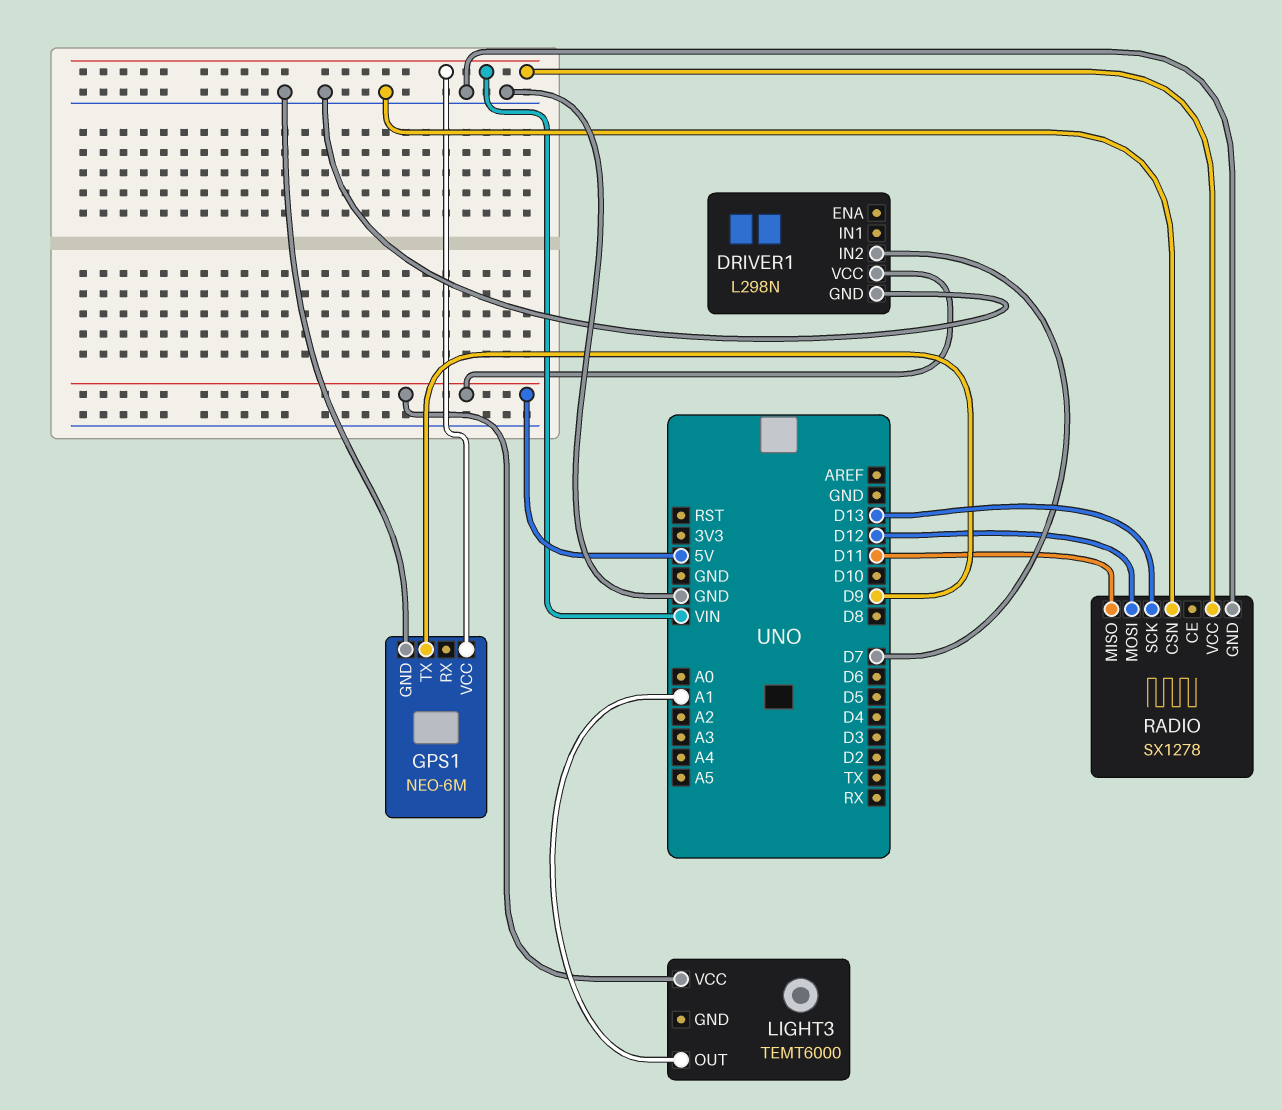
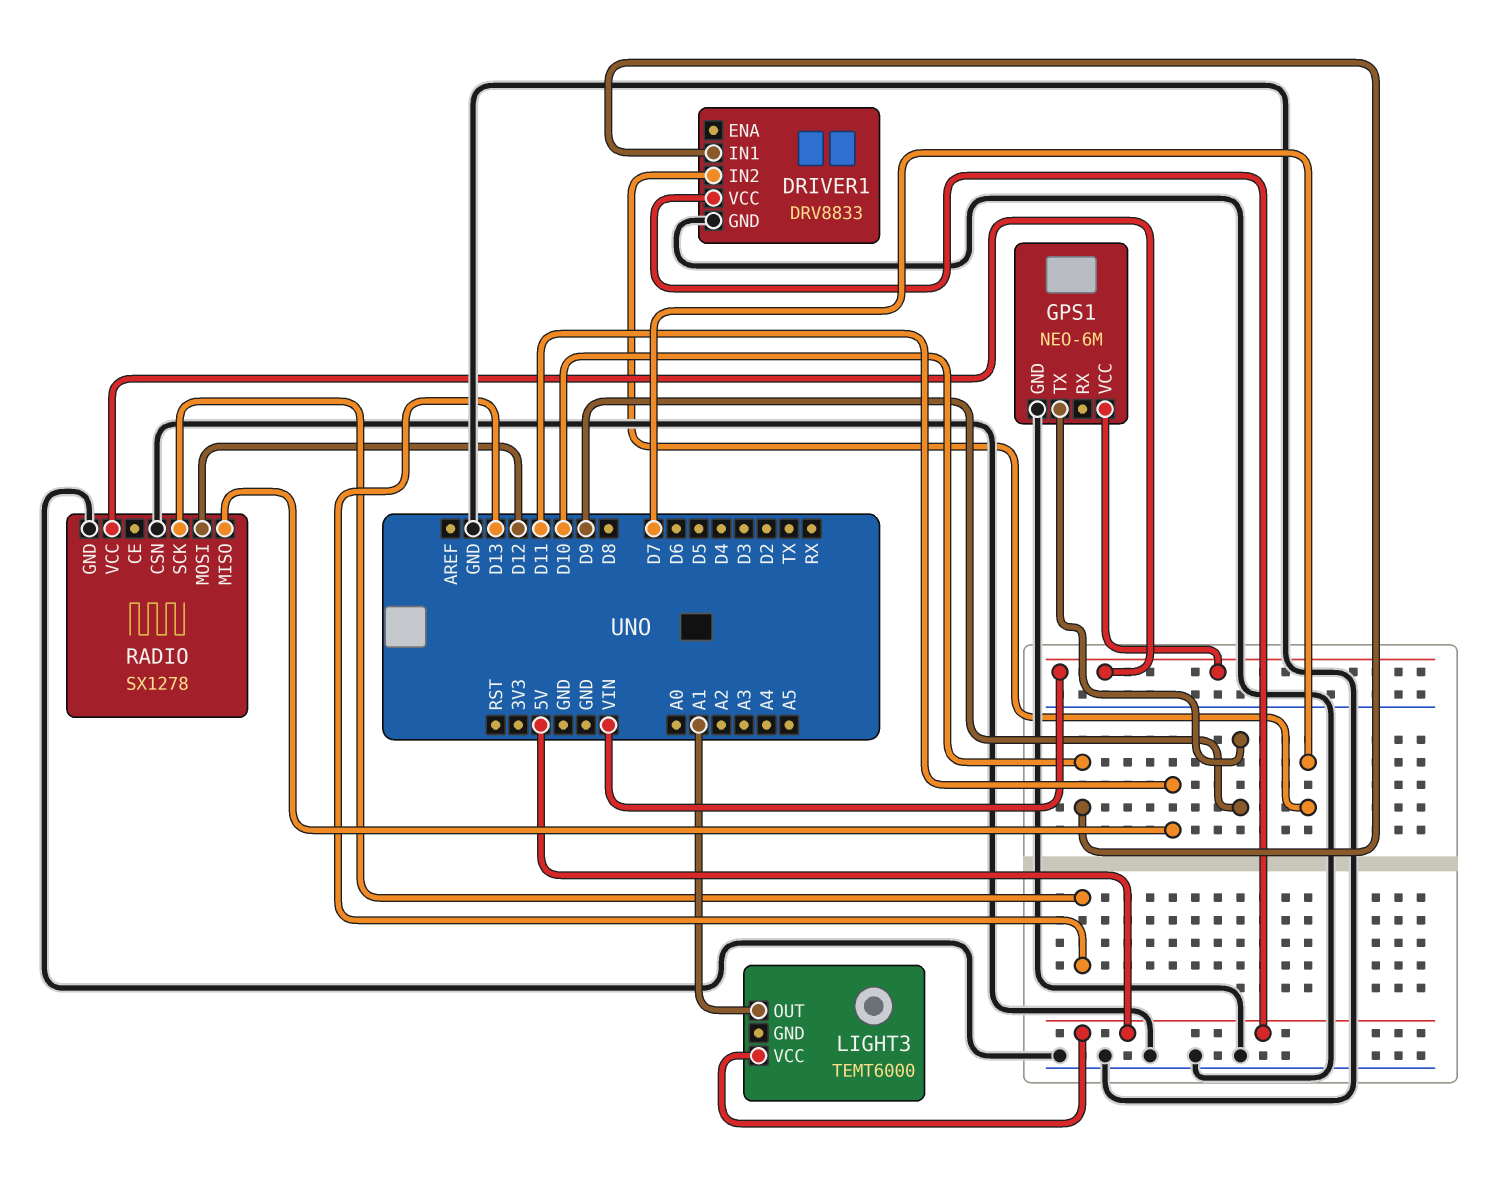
DRIVER1: L298N -> DRV8833
DRIVER1 pin IN1: none -> D10

